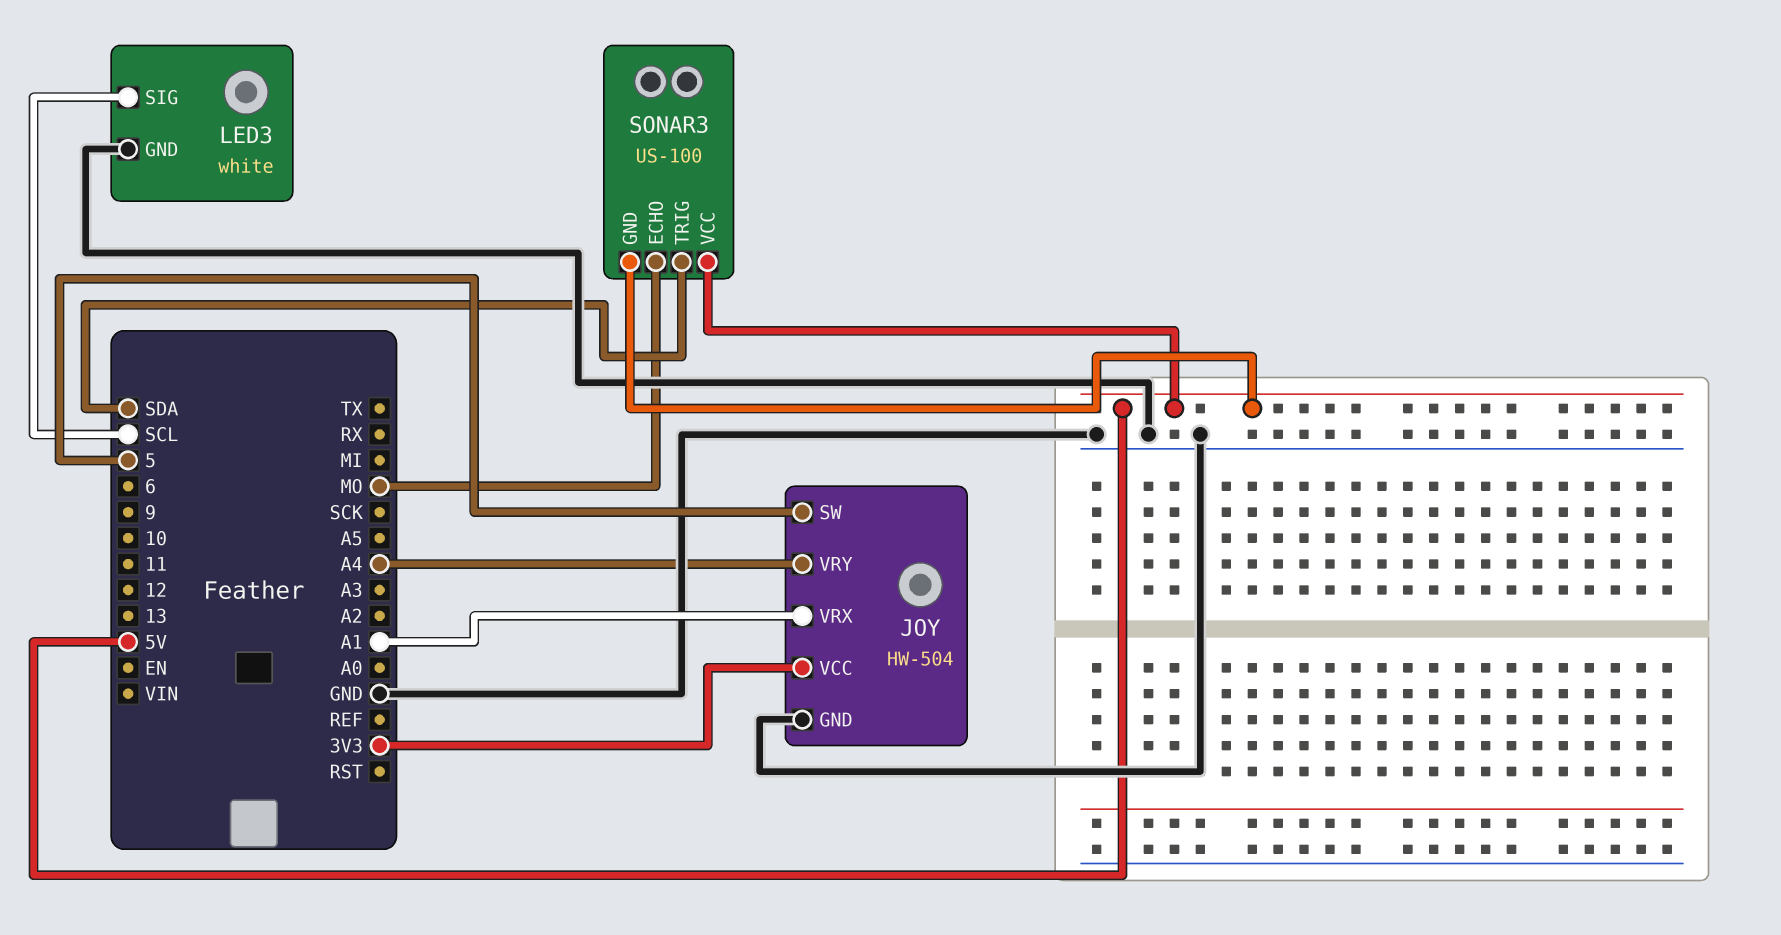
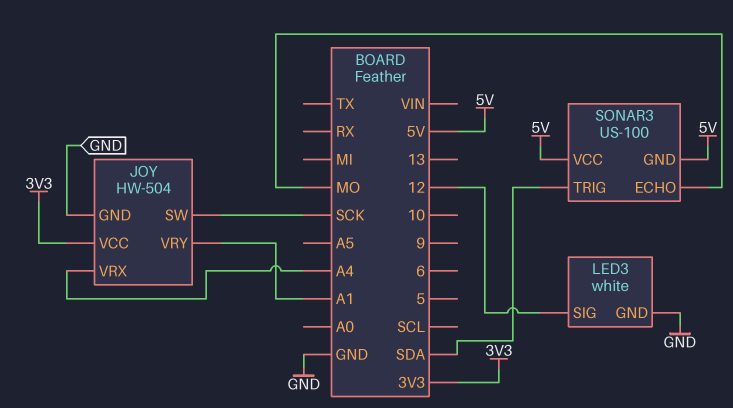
JOY pin SW: 5 -> SCK
JOY pin VRX: A1 -> A4
JOY pin VRY: A4 -> A1
LED3 pin SIG: SCL -> 12

